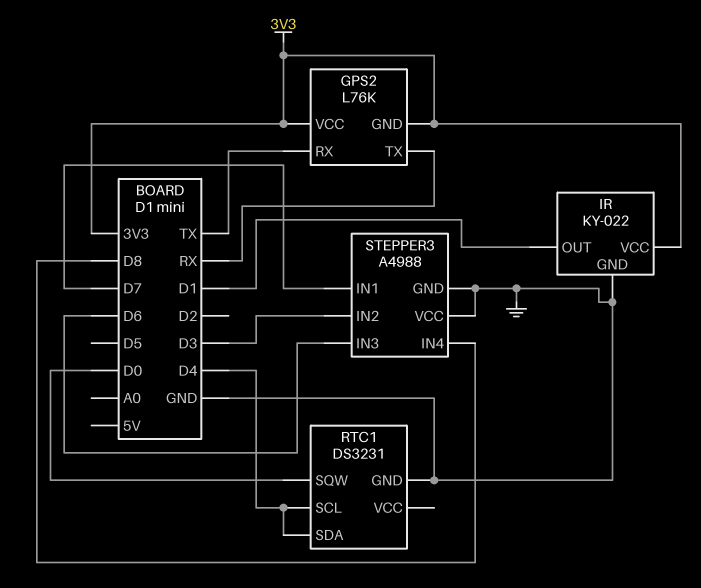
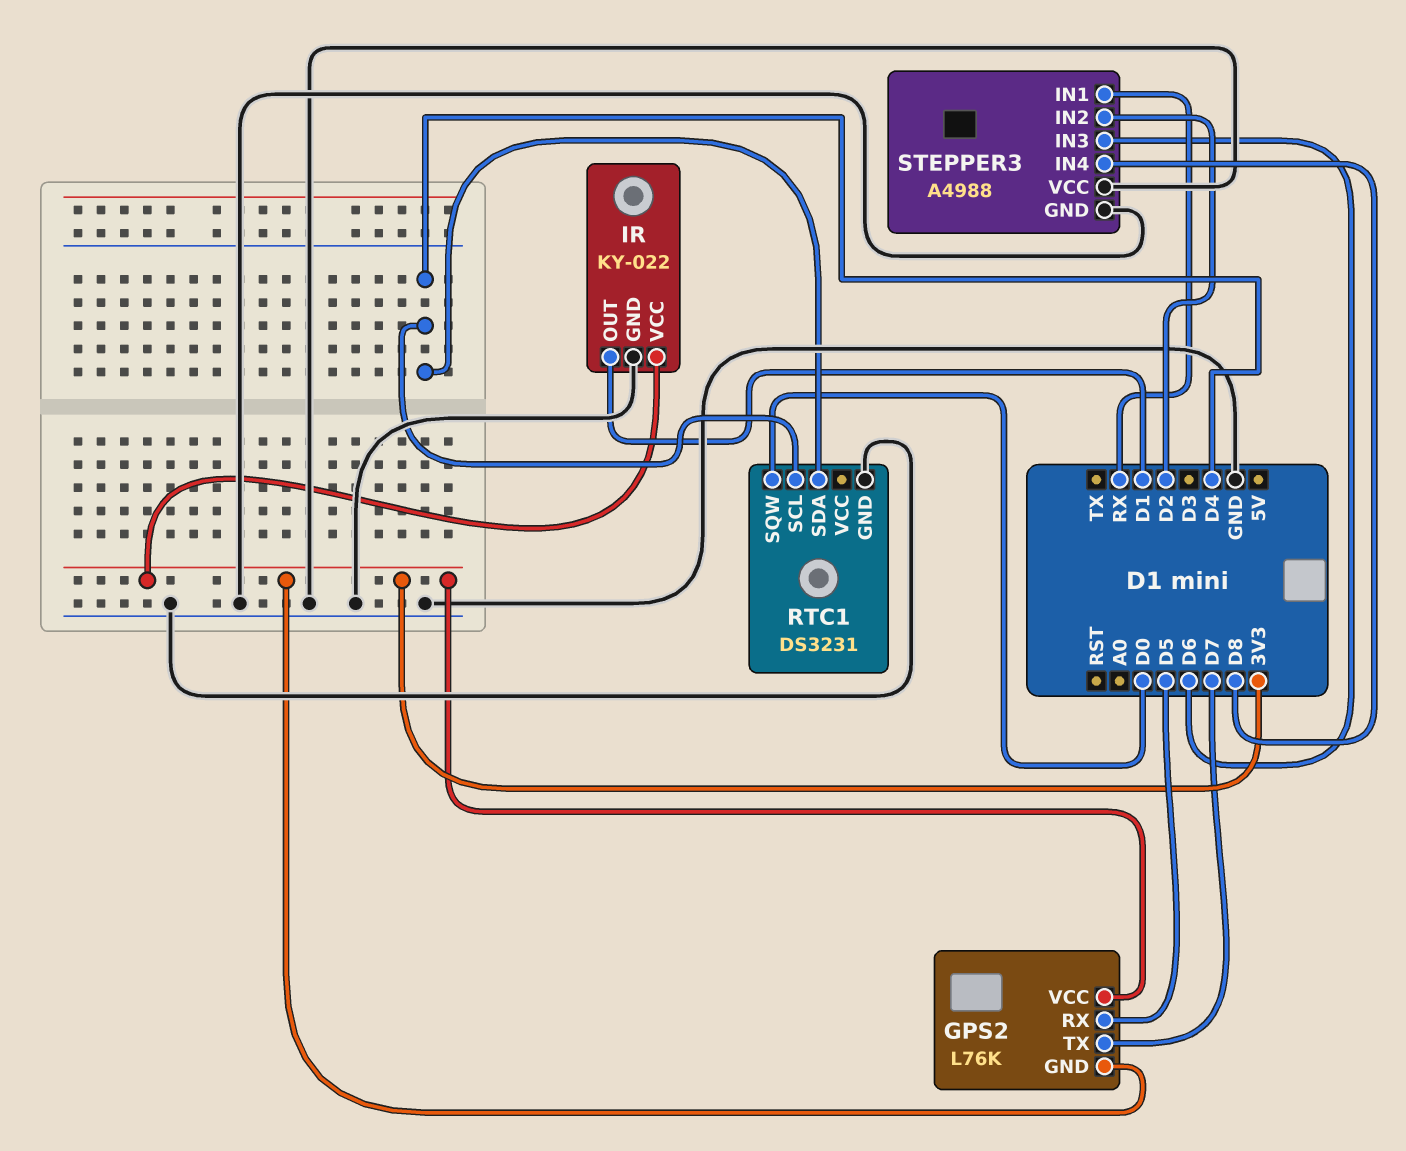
GPS2 pin RX: TX -> D5
GPS2 pin TX: RX -> D7
STEPPER3 pin IN1: D7 -> RX
STEPPER3 pin IN2: D3 -> D2

